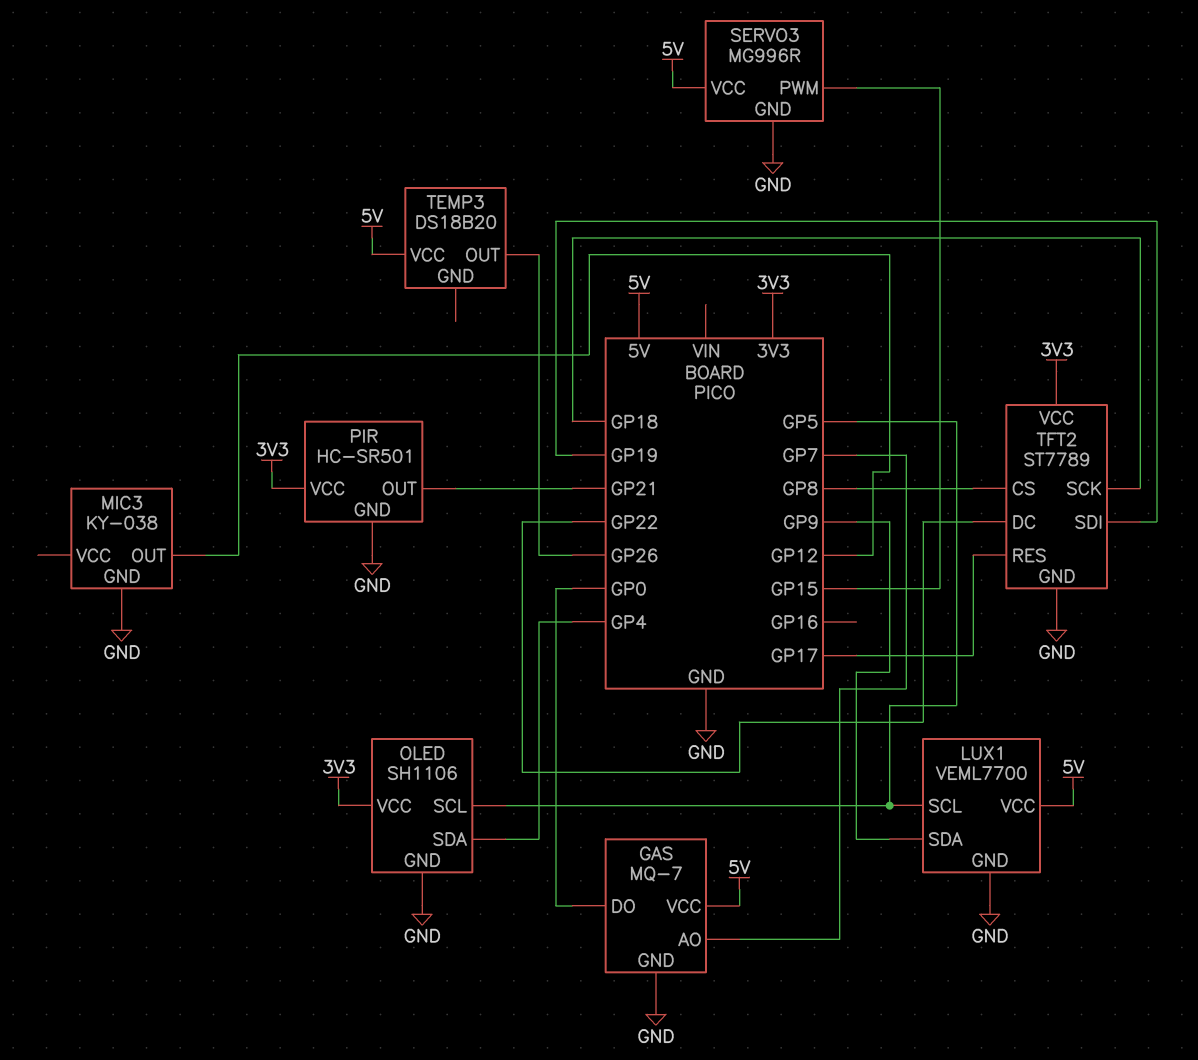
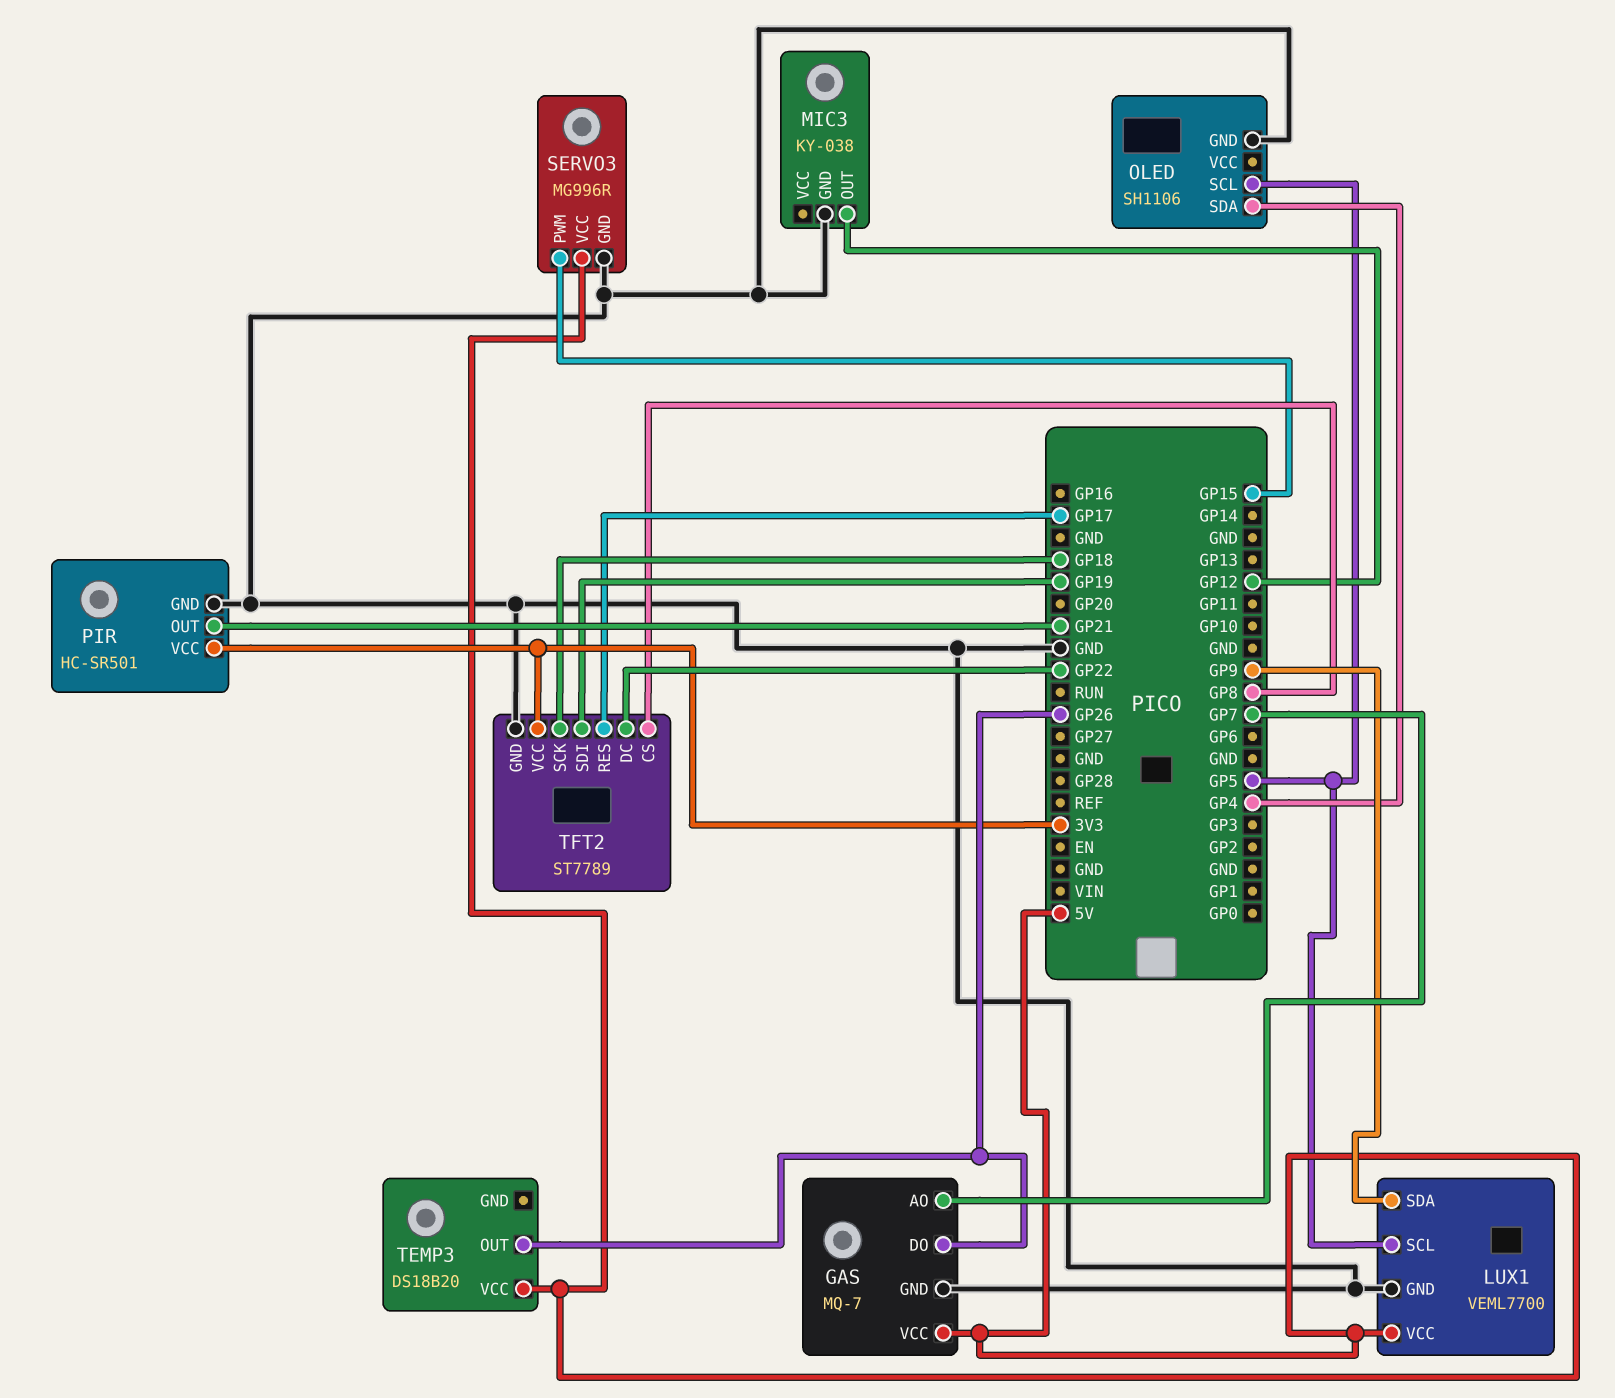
GAS pin DO: GP0 -> GP26
OLED pin VCC: 3V3 -> none

